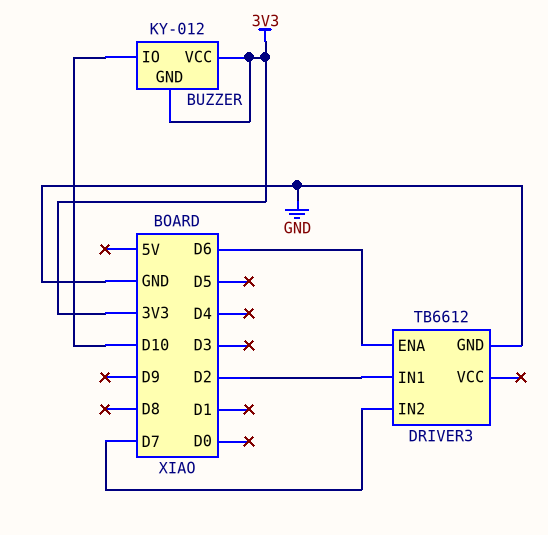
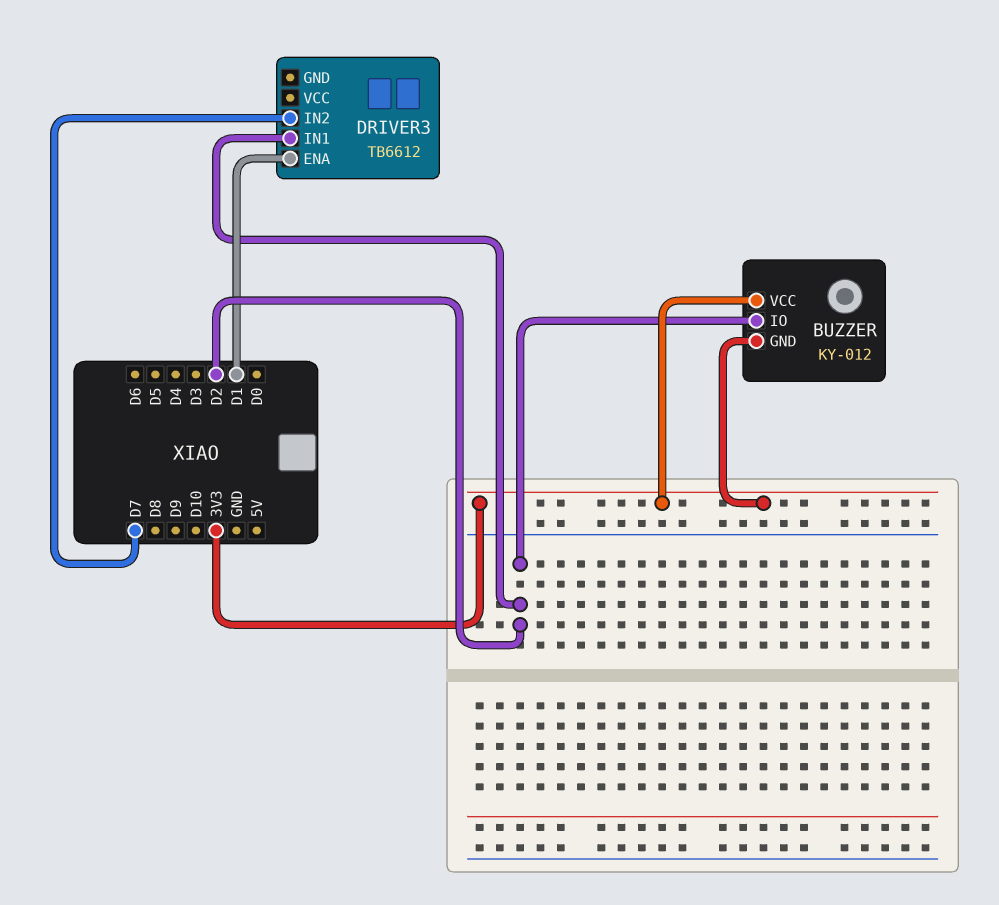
BUZZER pin IO: D10 -> D2
DRIVER3 pin ENA: D6 -> D1
DRIVER3 pin GND: GND -> none

